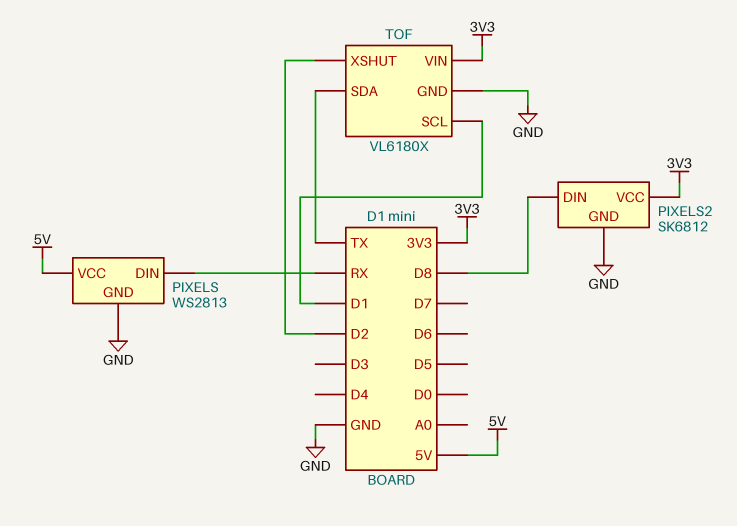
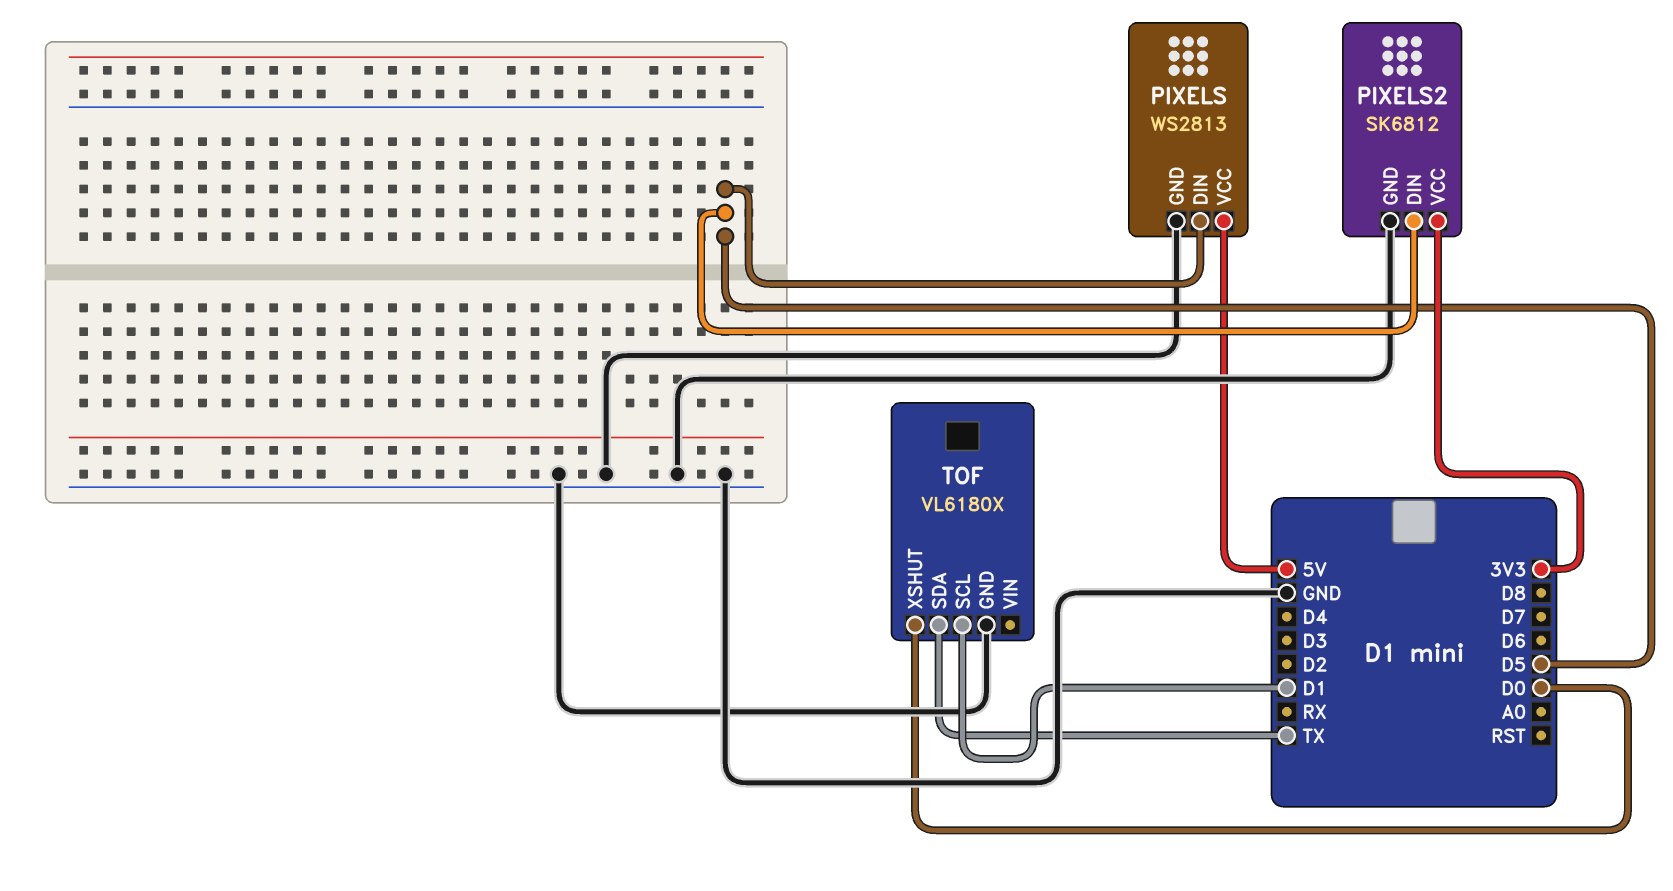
PIXELS pin DIN: RX -> D5
PIXELS2 pin DIN: D8 -> D5
TOF pin VIN: 3V3 -> none
TOF pin XSHUT: D2 -> D0

